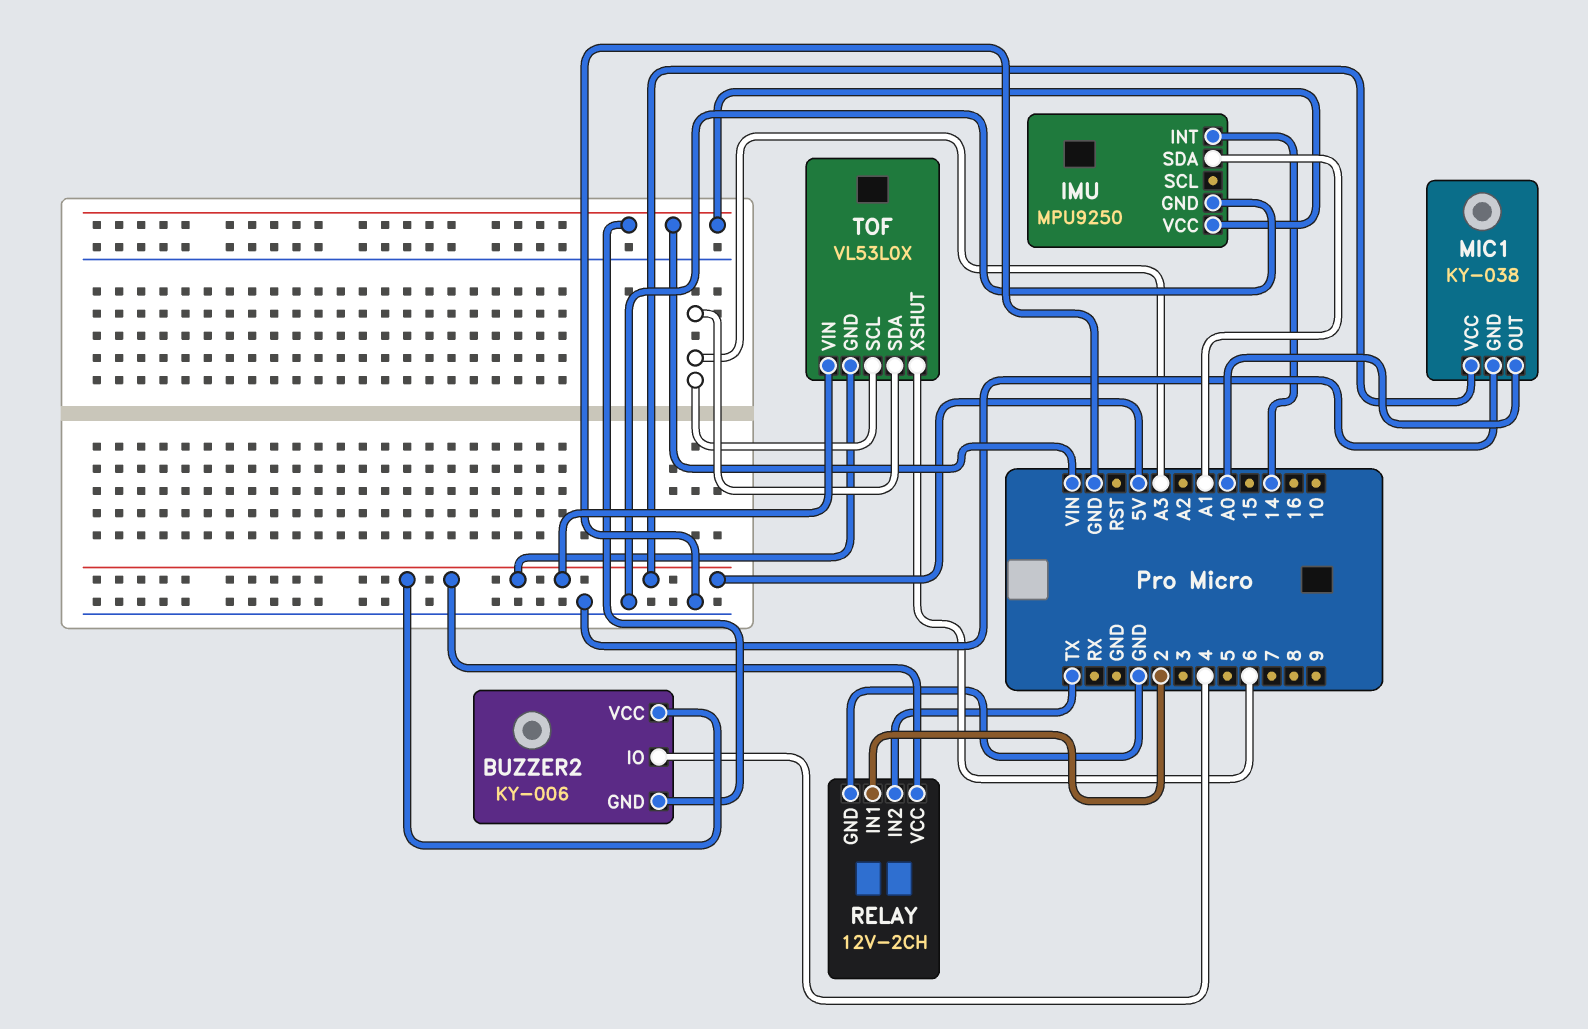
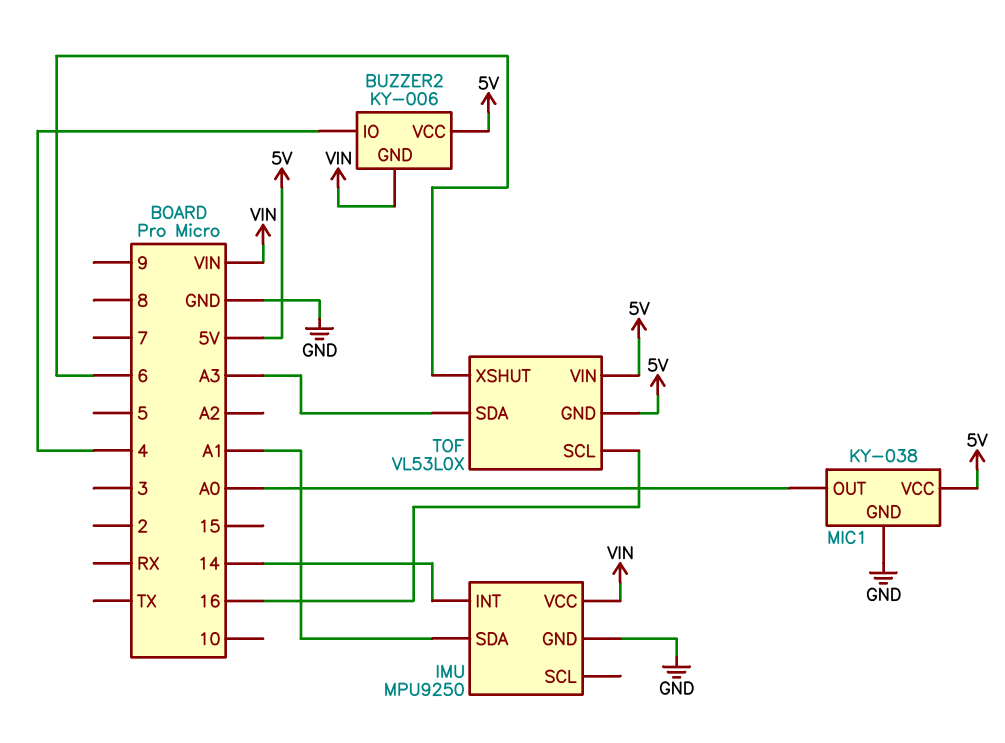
RELAY: 12V-2CH -> none
RELAY pin GND: GND -> none
RELAY pin IN1: 2 -> none
RELAY pin IN2: TX -> none
RELAY pin VCC: 5V -> none
TOF pin SCL: A3 -> 16

